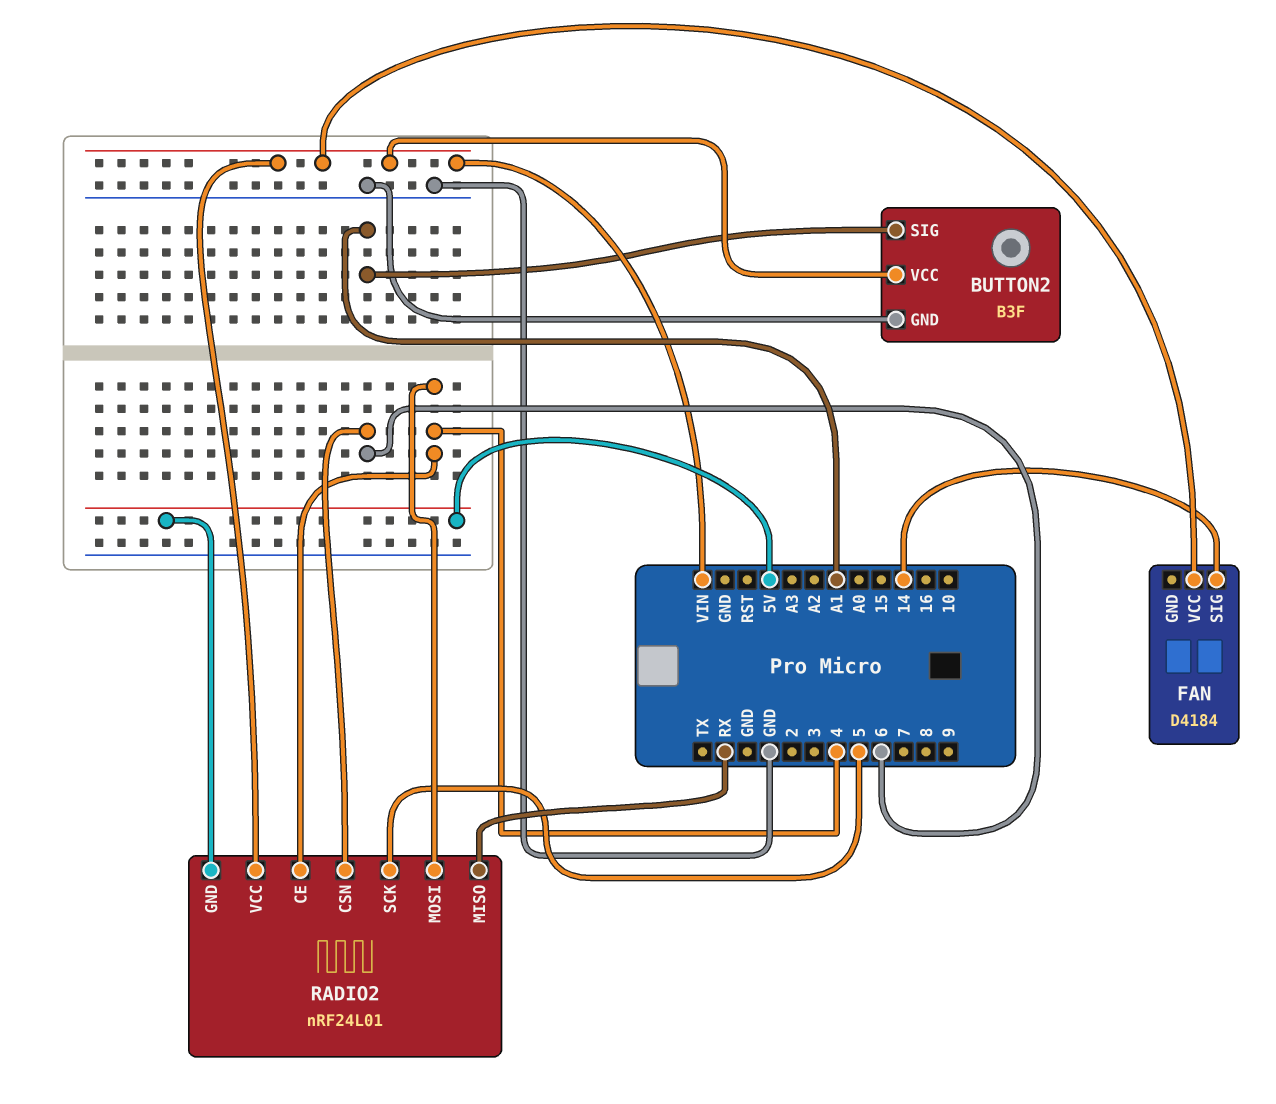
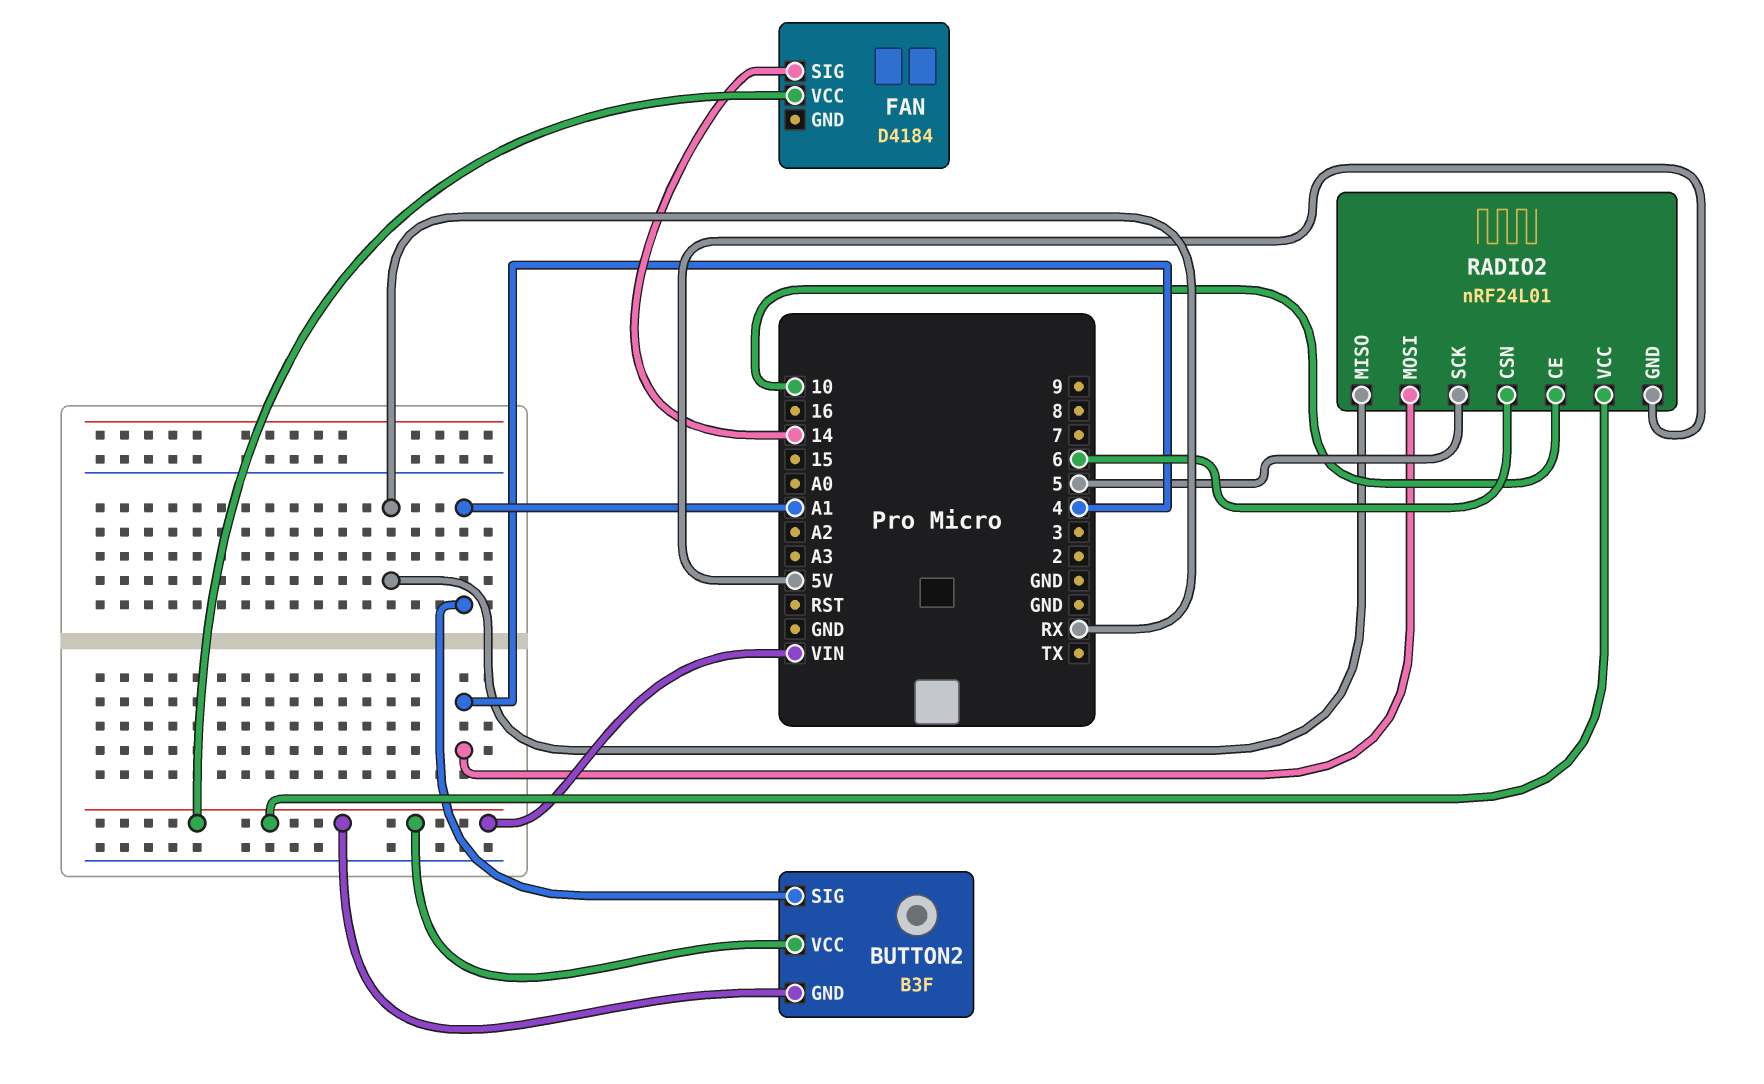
BUTTON2 pin GND: GND -> VIN
RADIO2 pin CE: 4 -> 10

